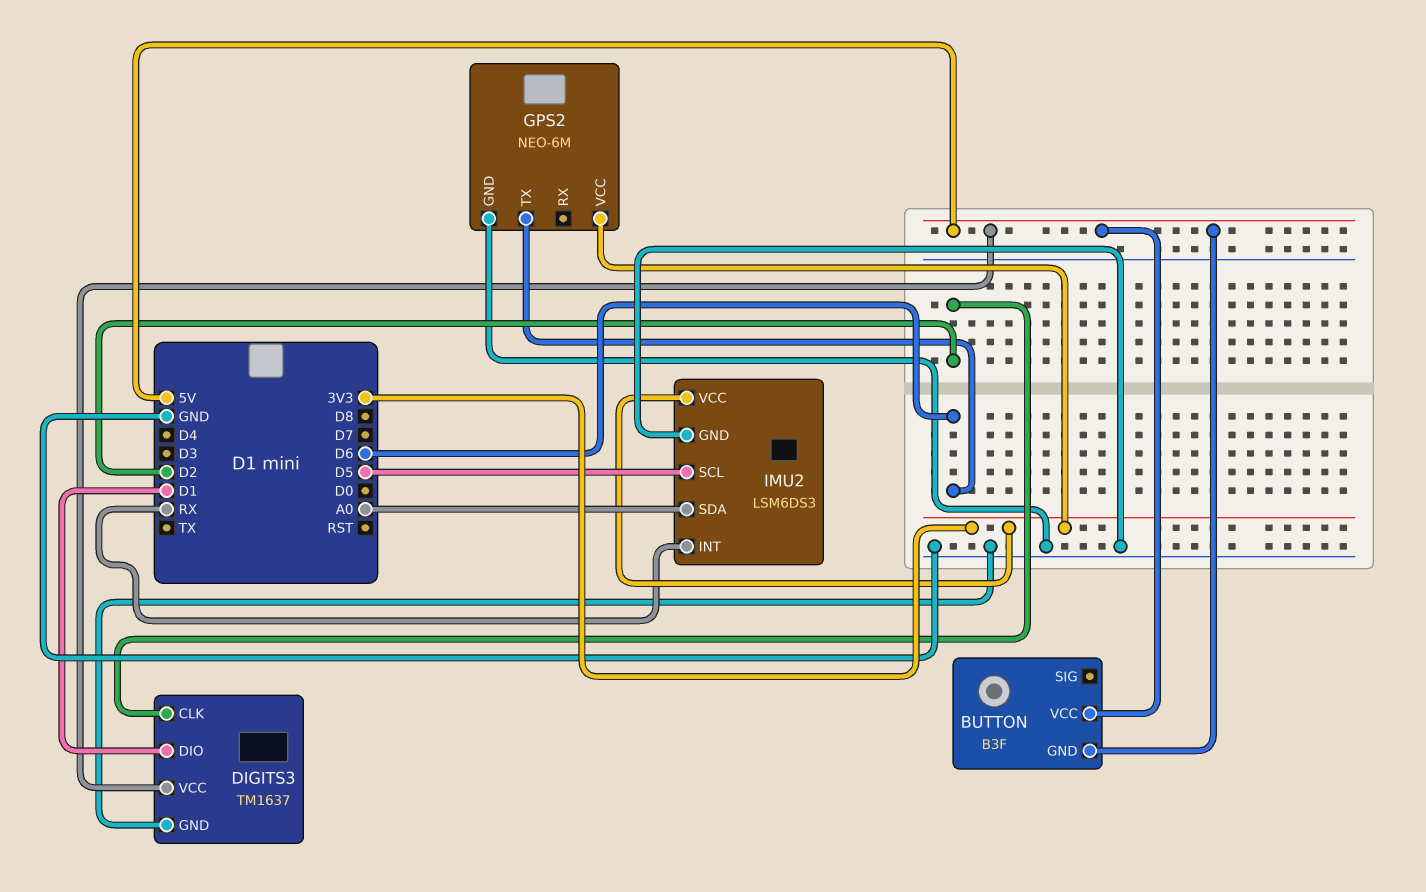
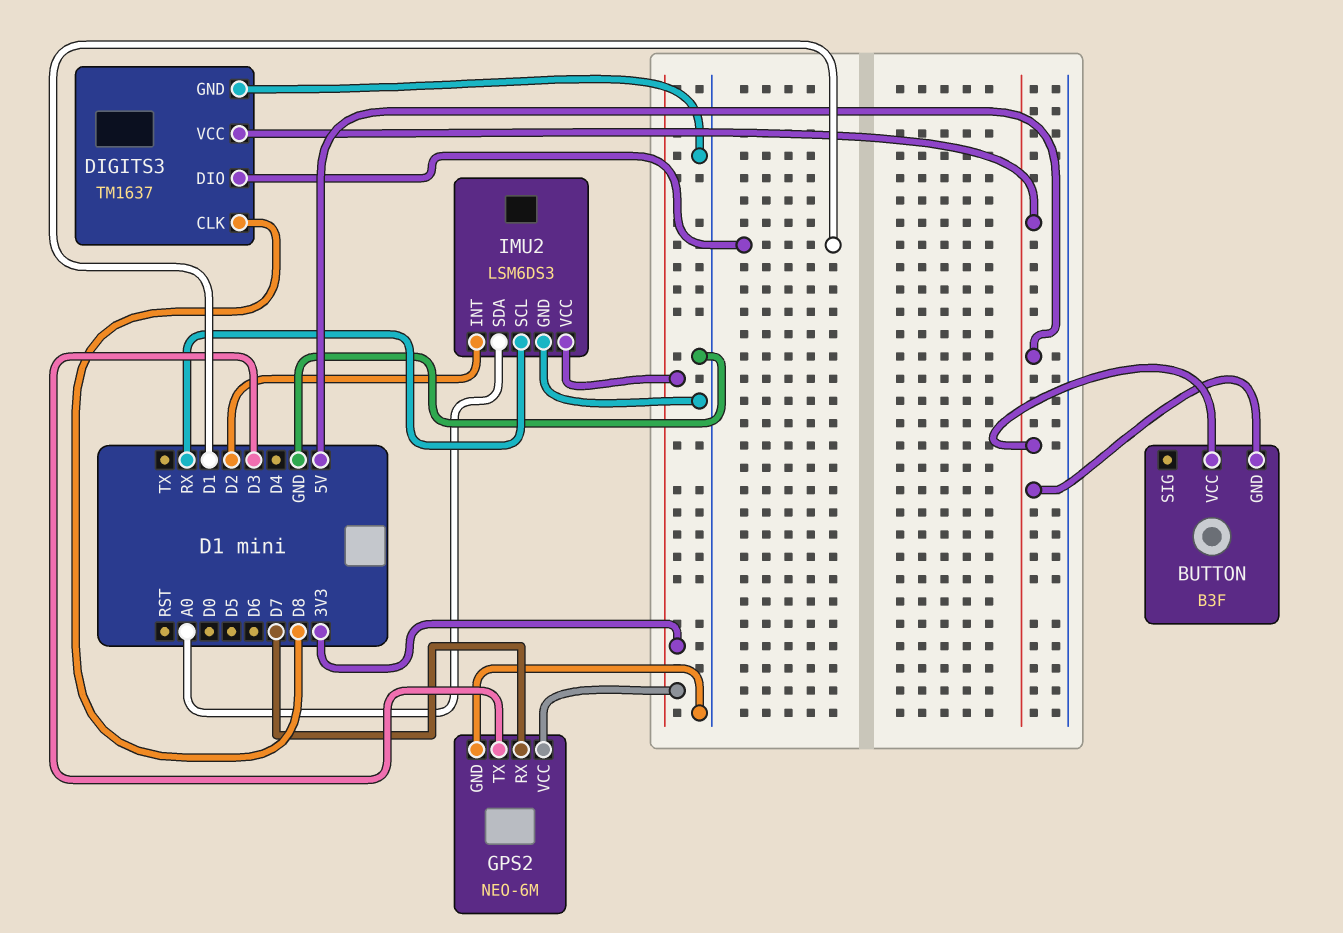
DIGITS3 pin CLK: D2 -> D8
GPS2 pin RX: none -> D7
GPS2 pin TX: D6 -> D3
IMU2 pin INT: RX -> D2
IMU2 pin SCL: D5 -> RX

